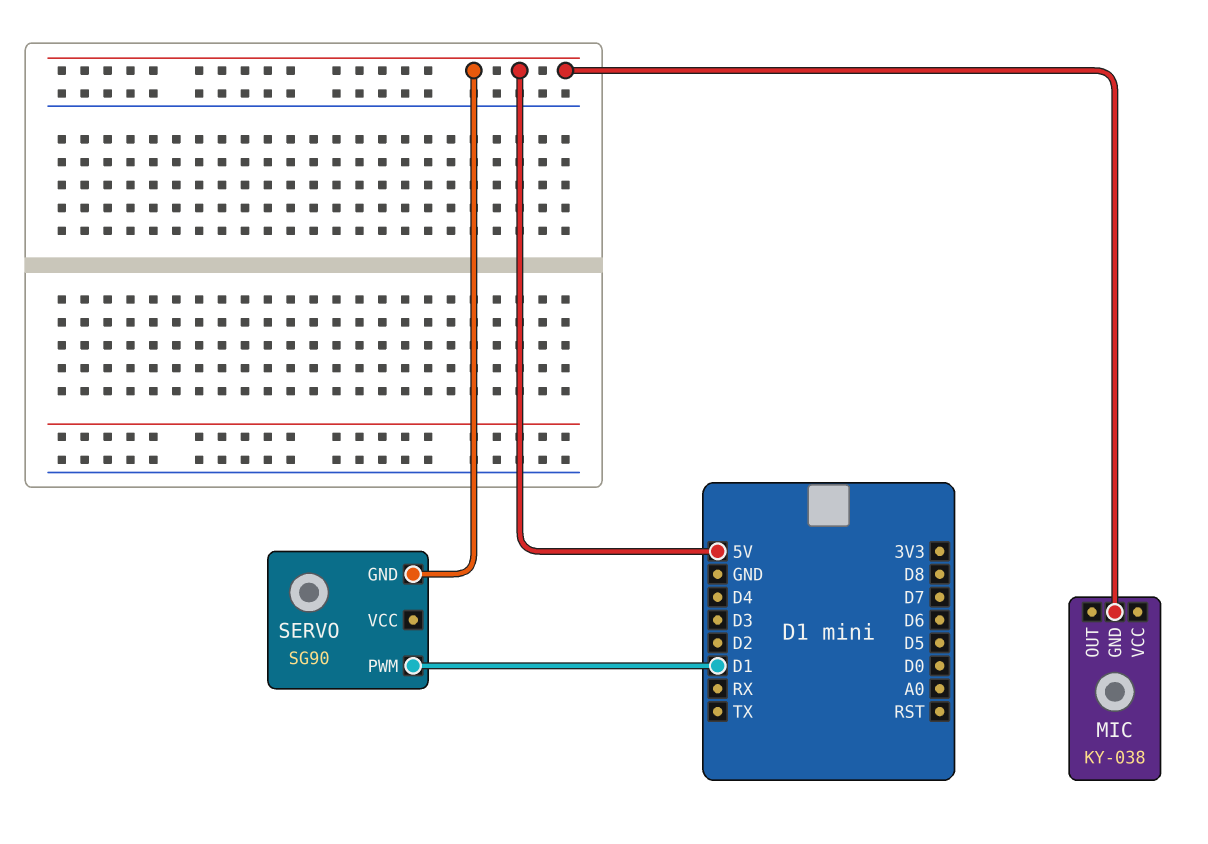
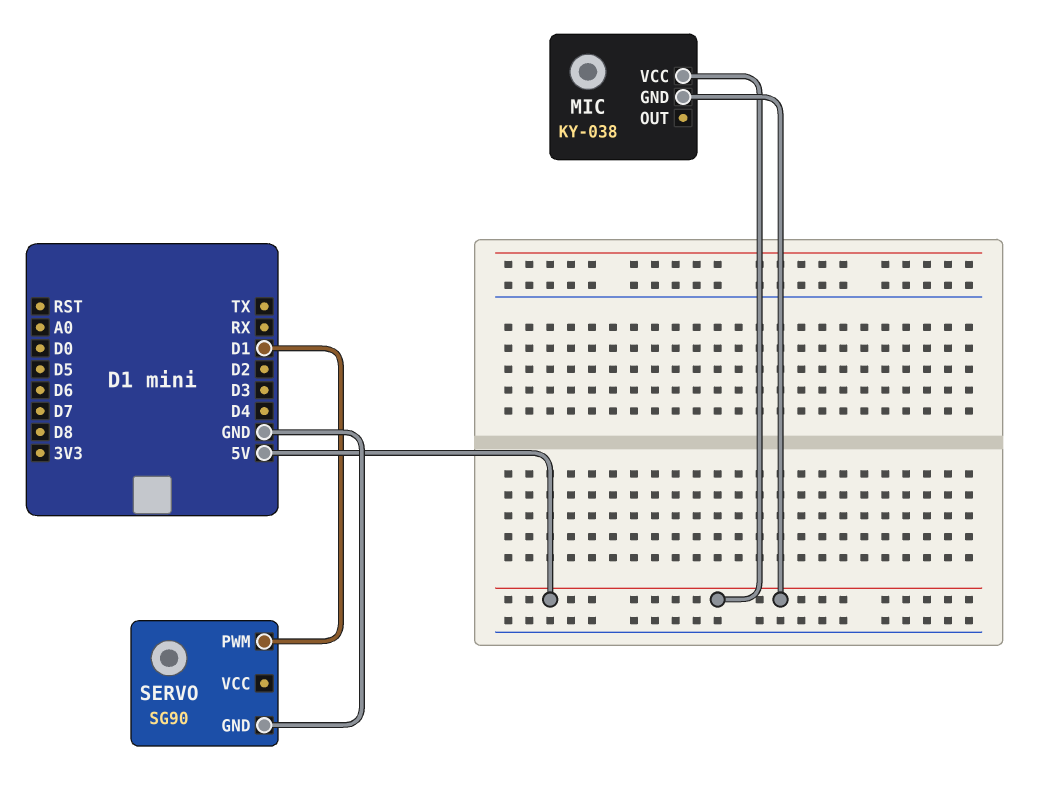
MIC pin VCC: none -> 5V
SERVO pin GND: 5V -> GND

